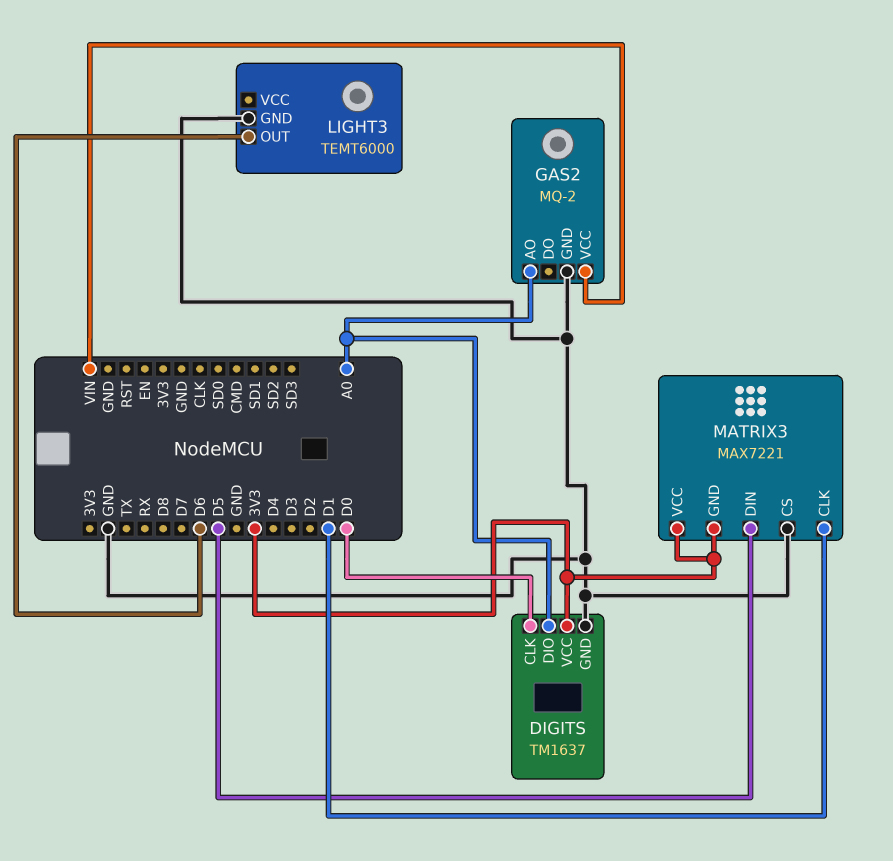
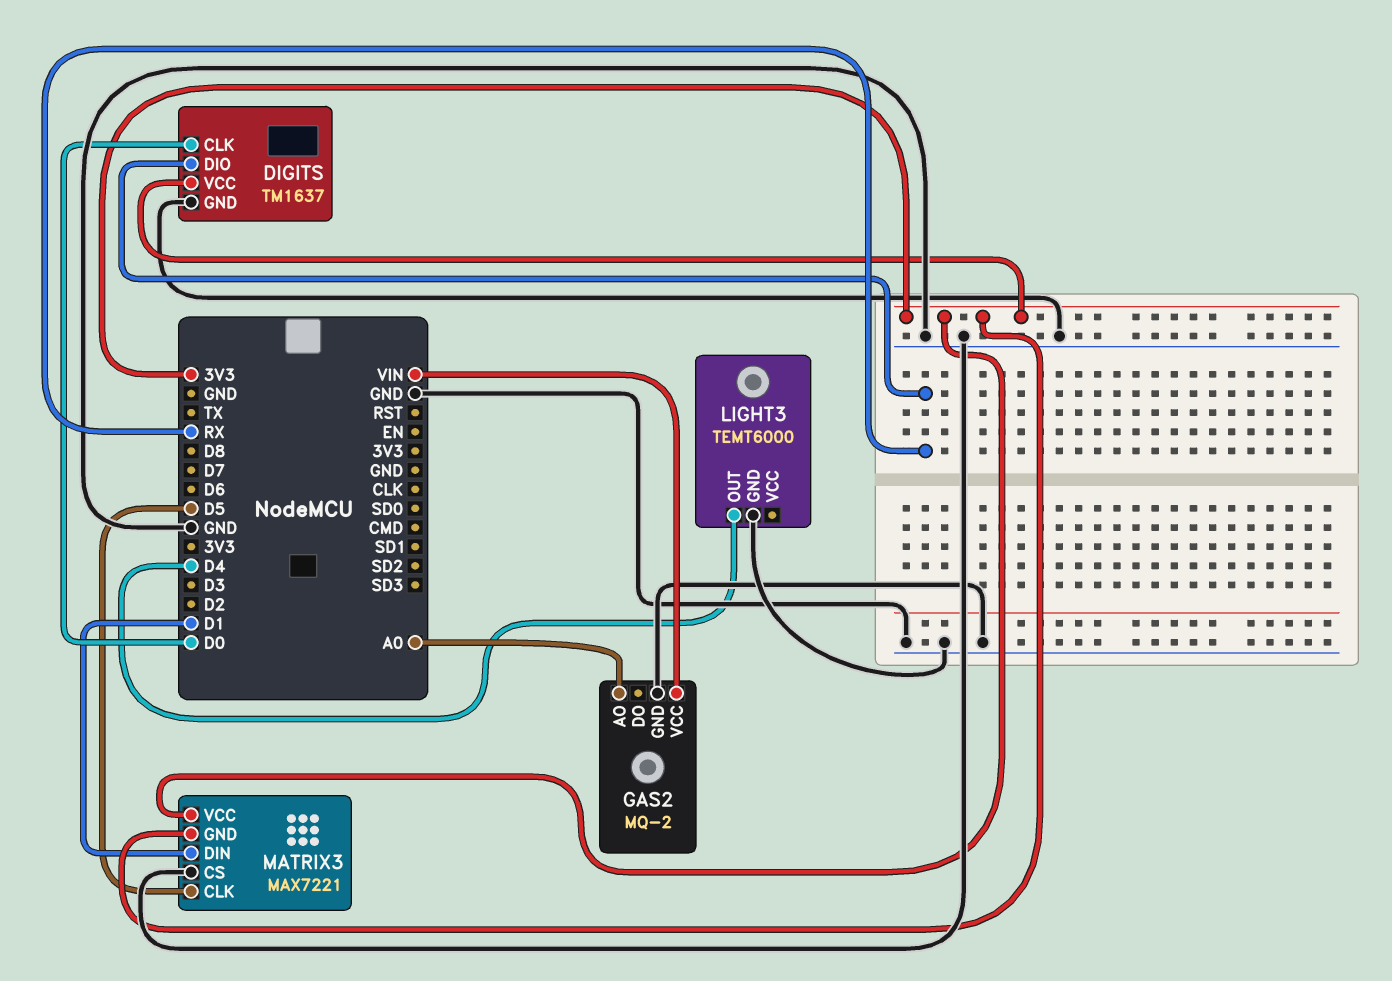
DIGITS pin DIO: A0 -> RX
LIGHT3 pin OUT: D6 -> D4
MATRIX3 pin CLK: D1 -> D5
MATRIX3 pin DIN: D5 -> D1

